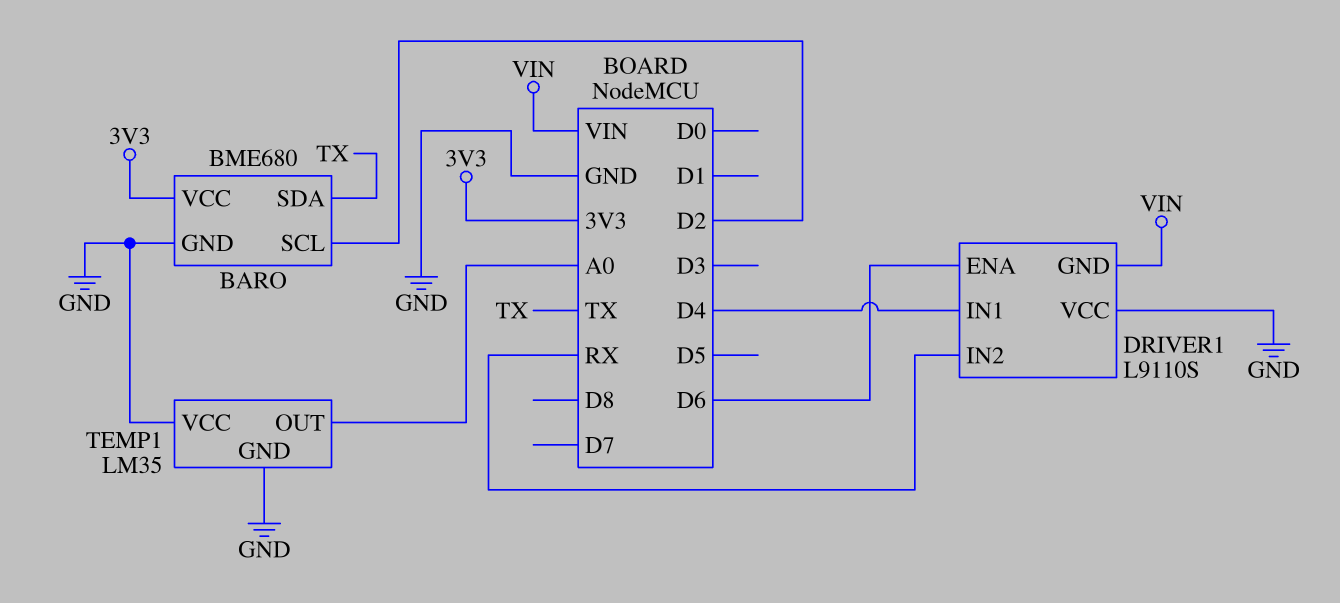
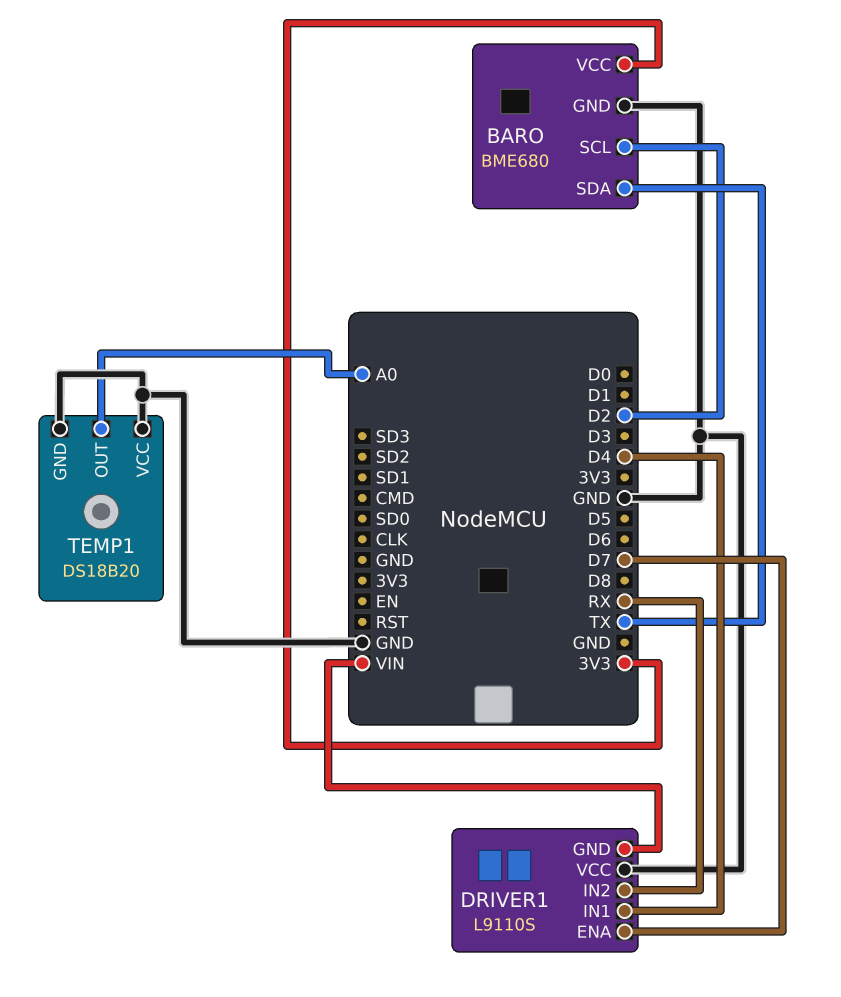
DRIVER1 pin ENA: D6 -> D7
TEMP1: LM35 -> DS18B20

